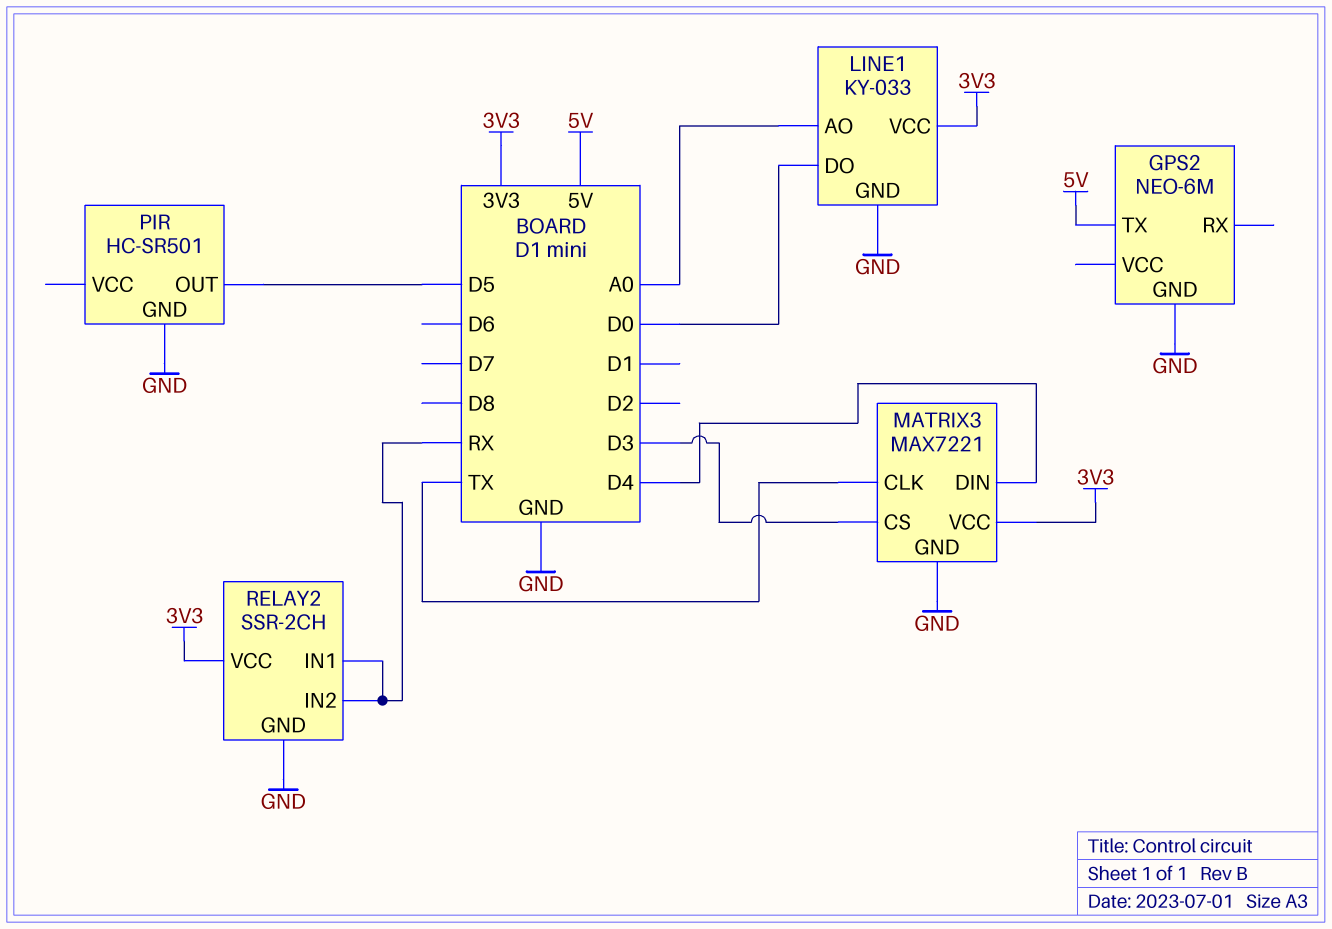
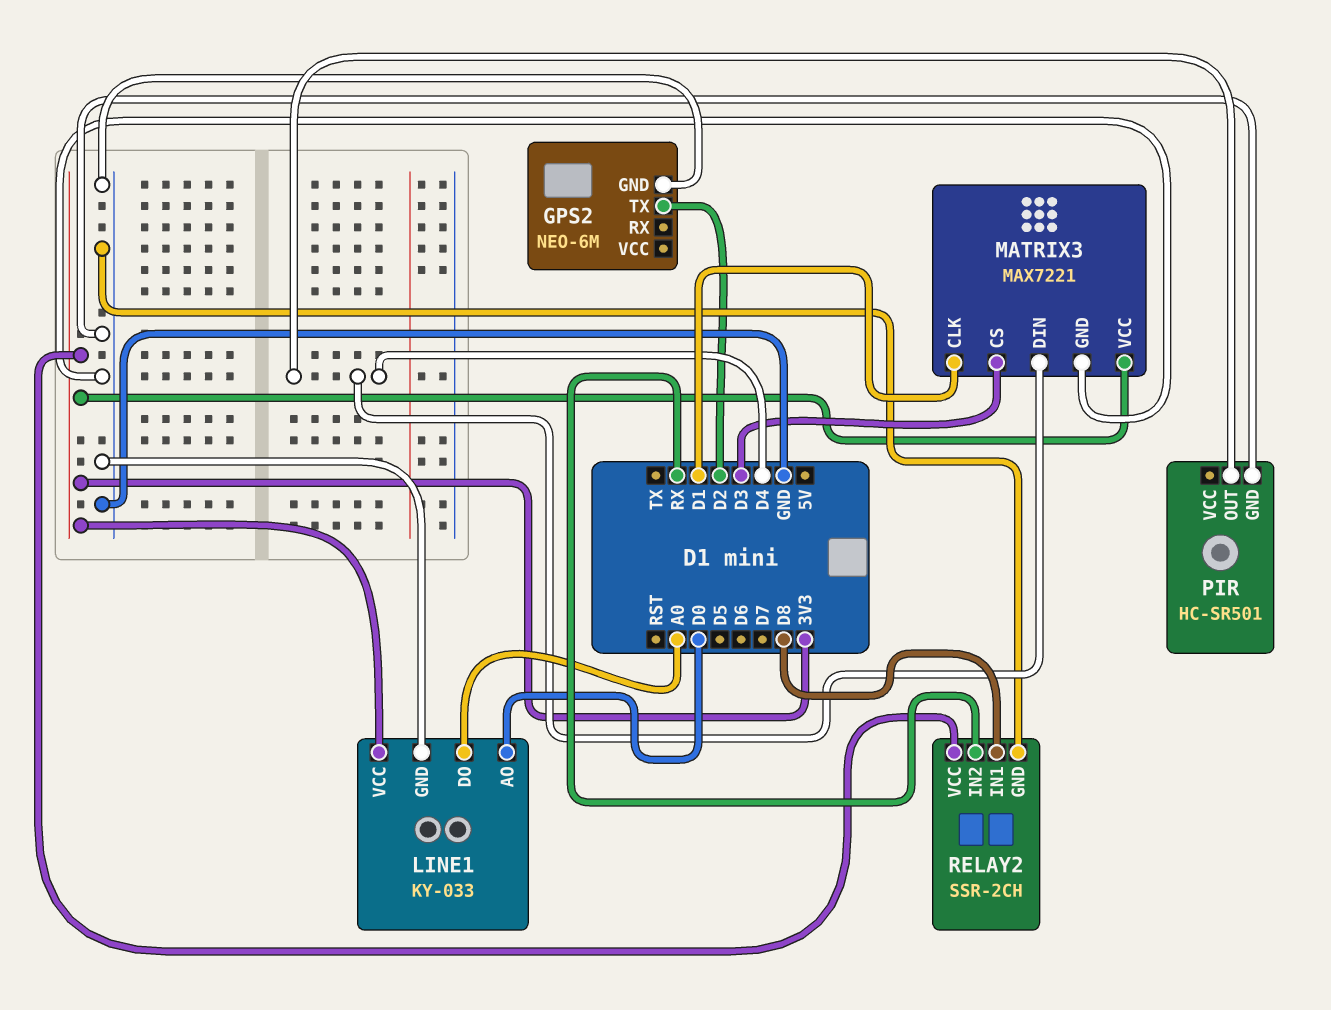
GPS2 pin TX: 5V -> D2
LINE1 pin AO: A0 -> D0
LINE1 pin DO: D0 -> A0
MATRIX3 pin CLK: TX -> D1
PIR pin OUT: D5 -> D4
RELAY2 pin IN1: RX -> D8

